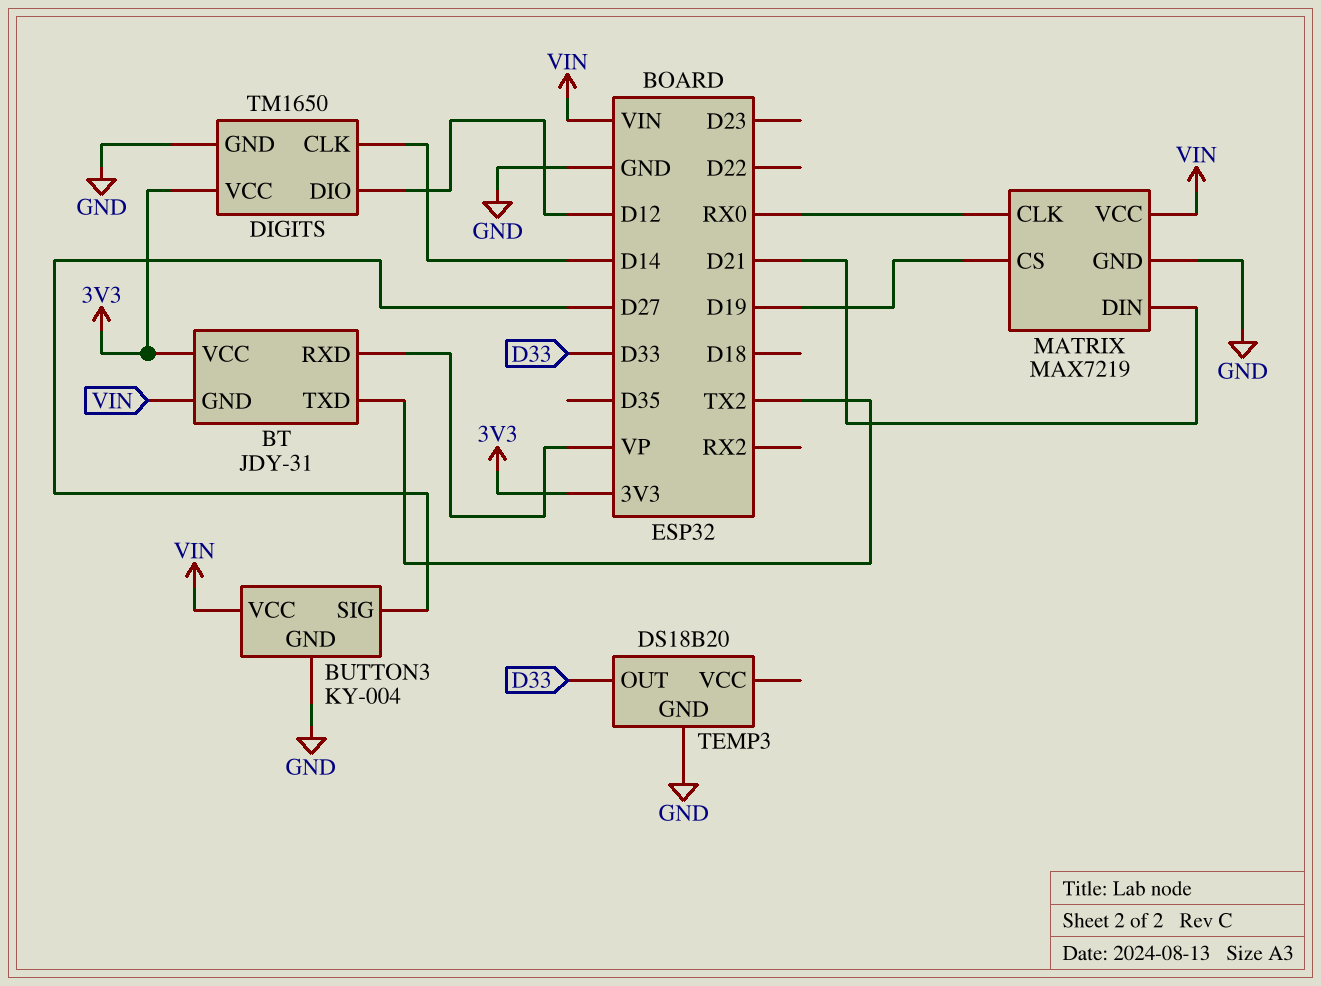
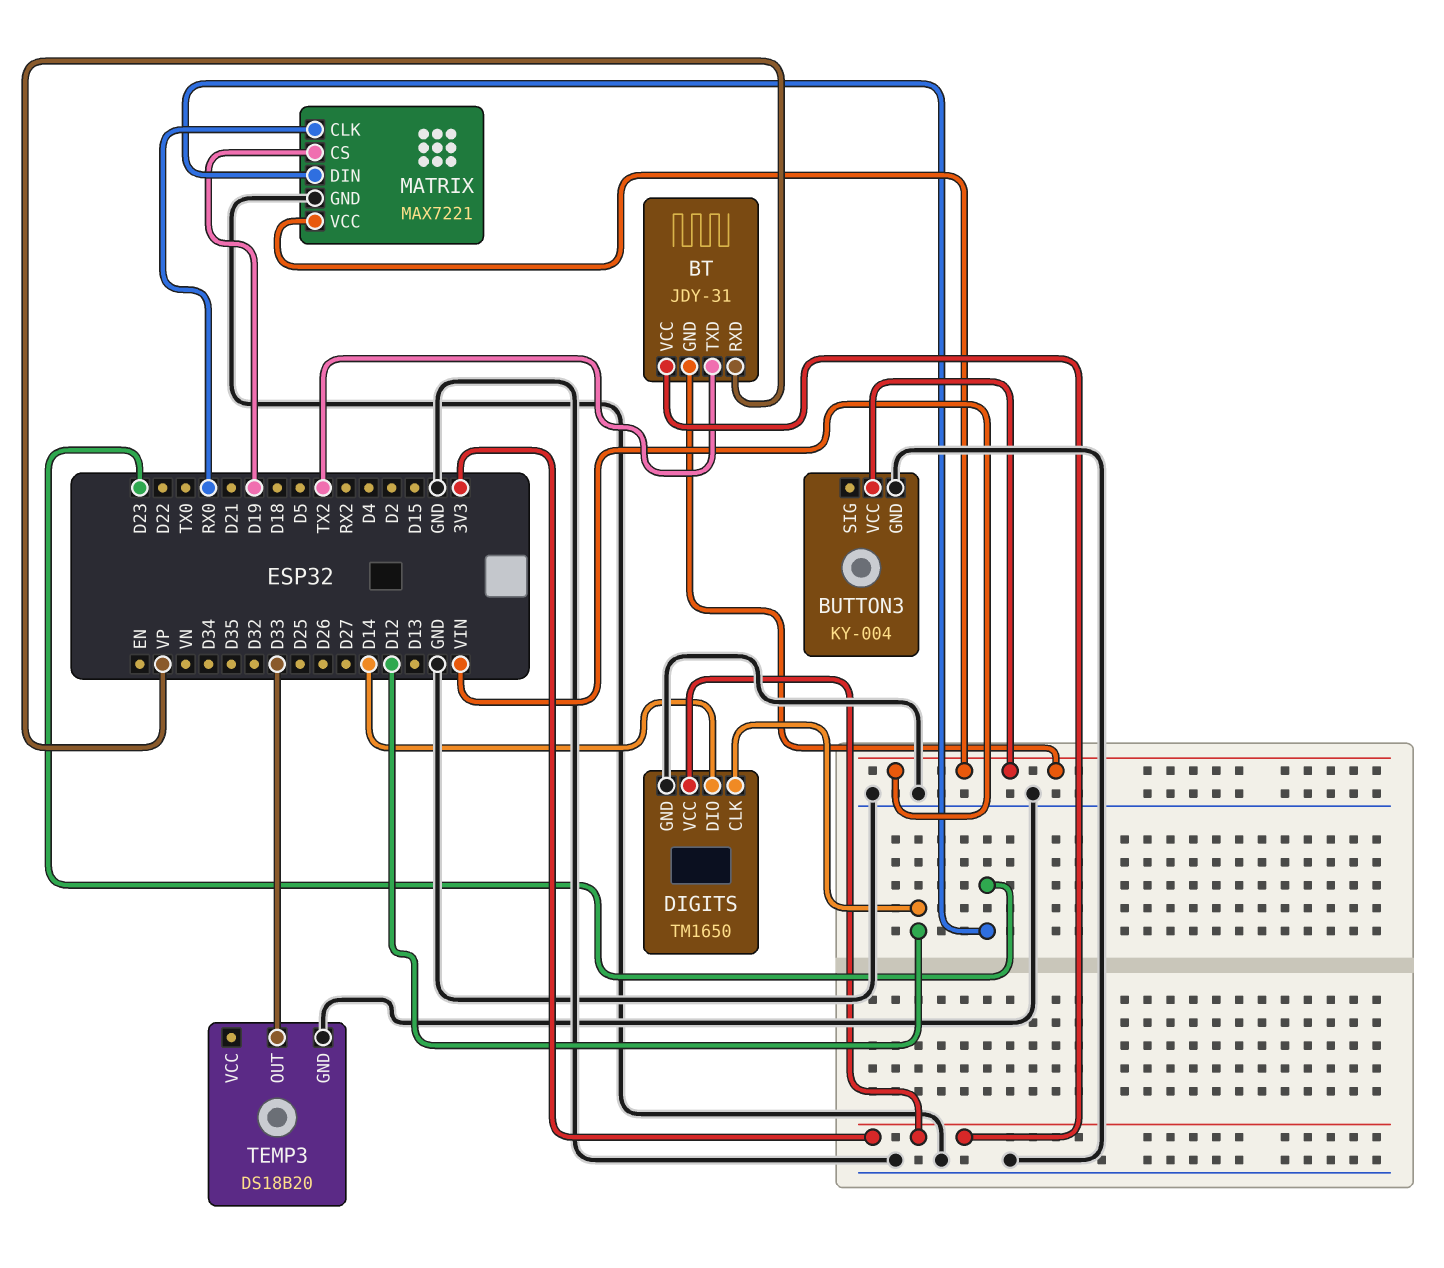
BUTTON3 pin SIG: D27 -> none
DIGITS pin CLK: D14 -> D12
DIGITS pin DIO: D12 -> D14
MATRIX: MAX7219 -> MAX7221
MATRIX pin DIN: D21 -> D23

